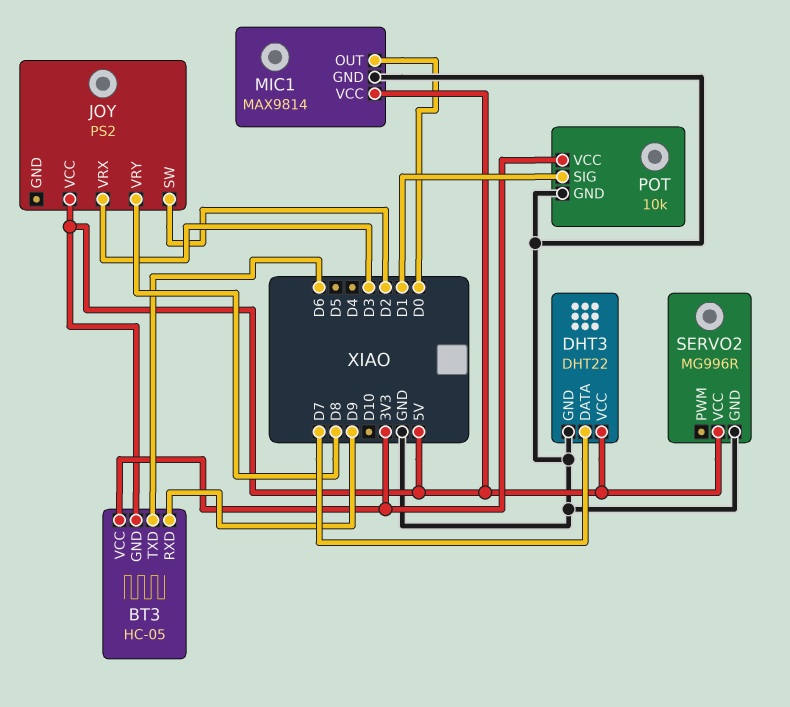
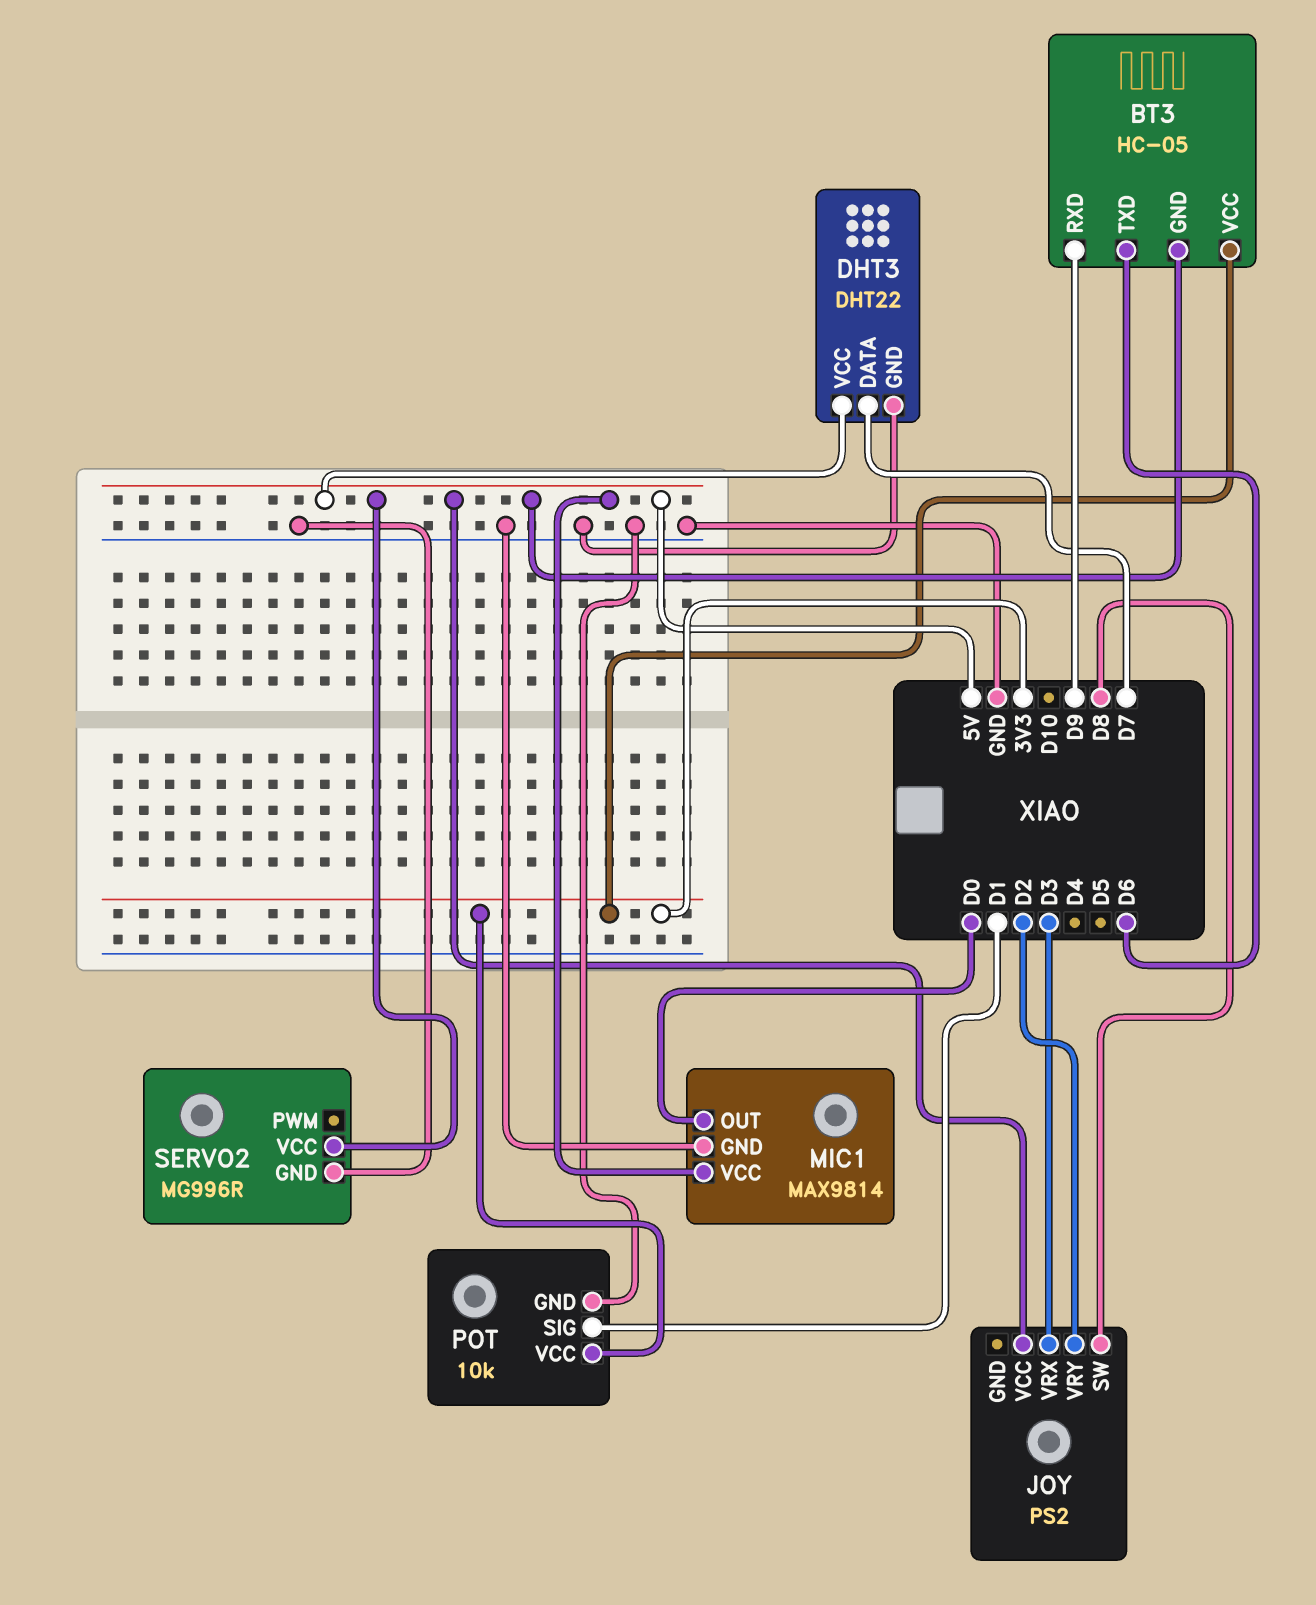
JOY pin SW: D2 -> D8
JOY pin VRY: D8 -> D2

